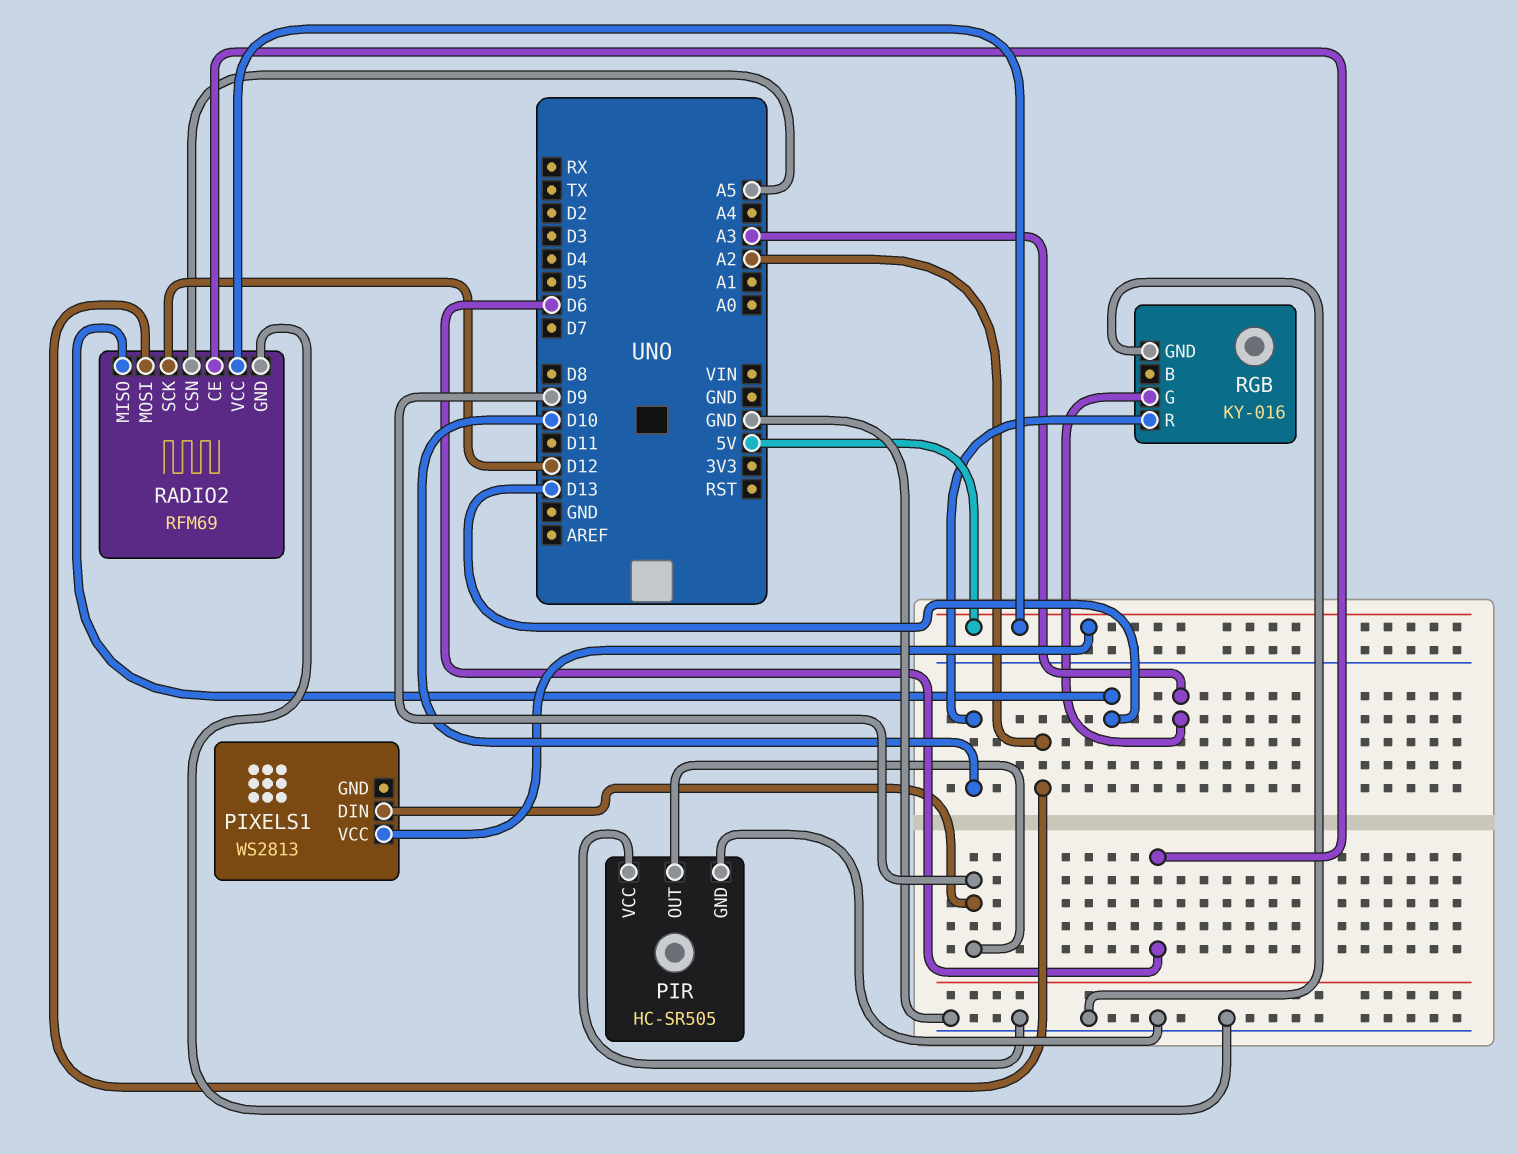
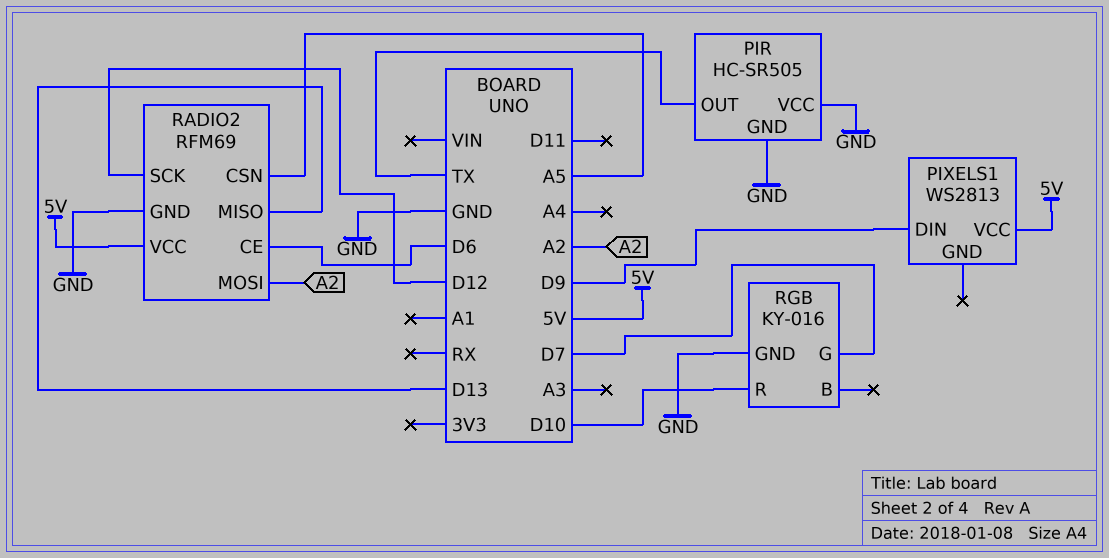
PIR pin OUT: D9 -> TX
RGB pin G: A3 -> D7

